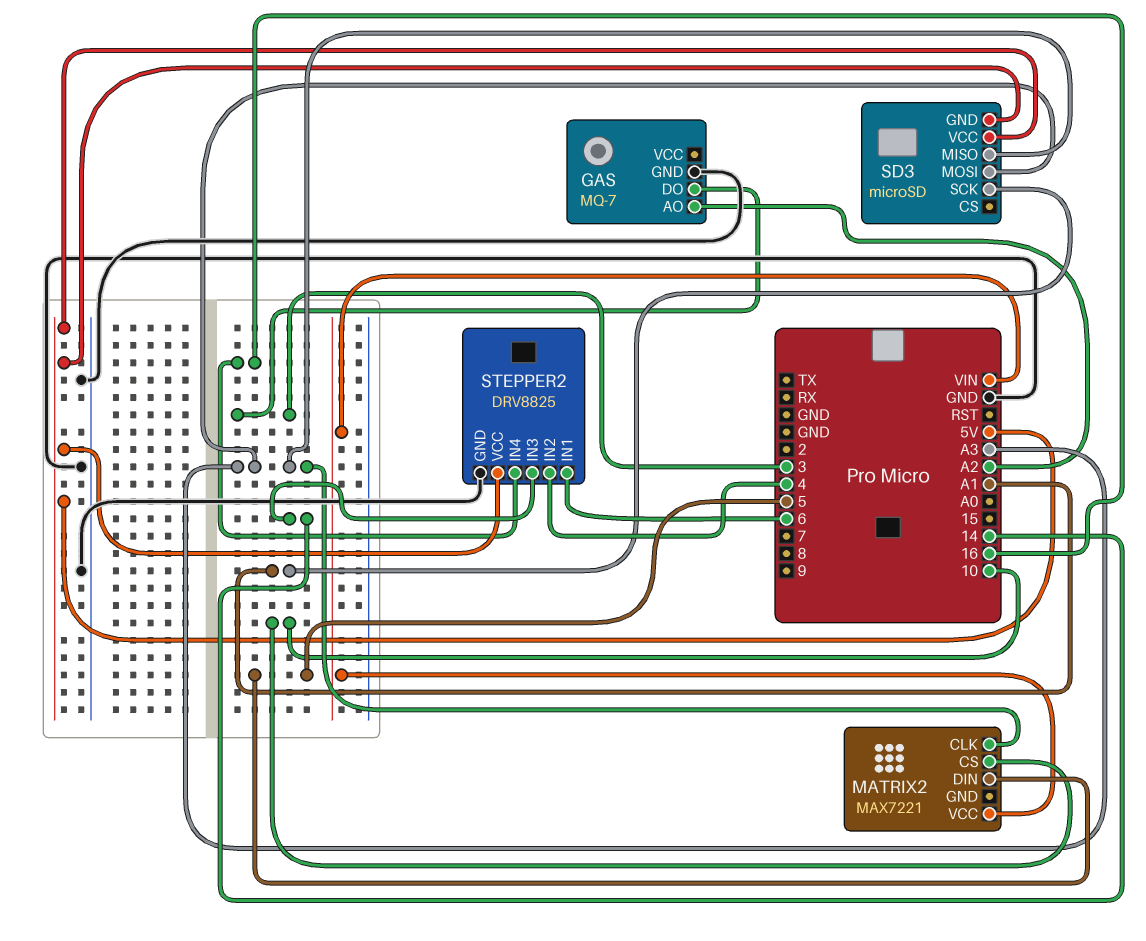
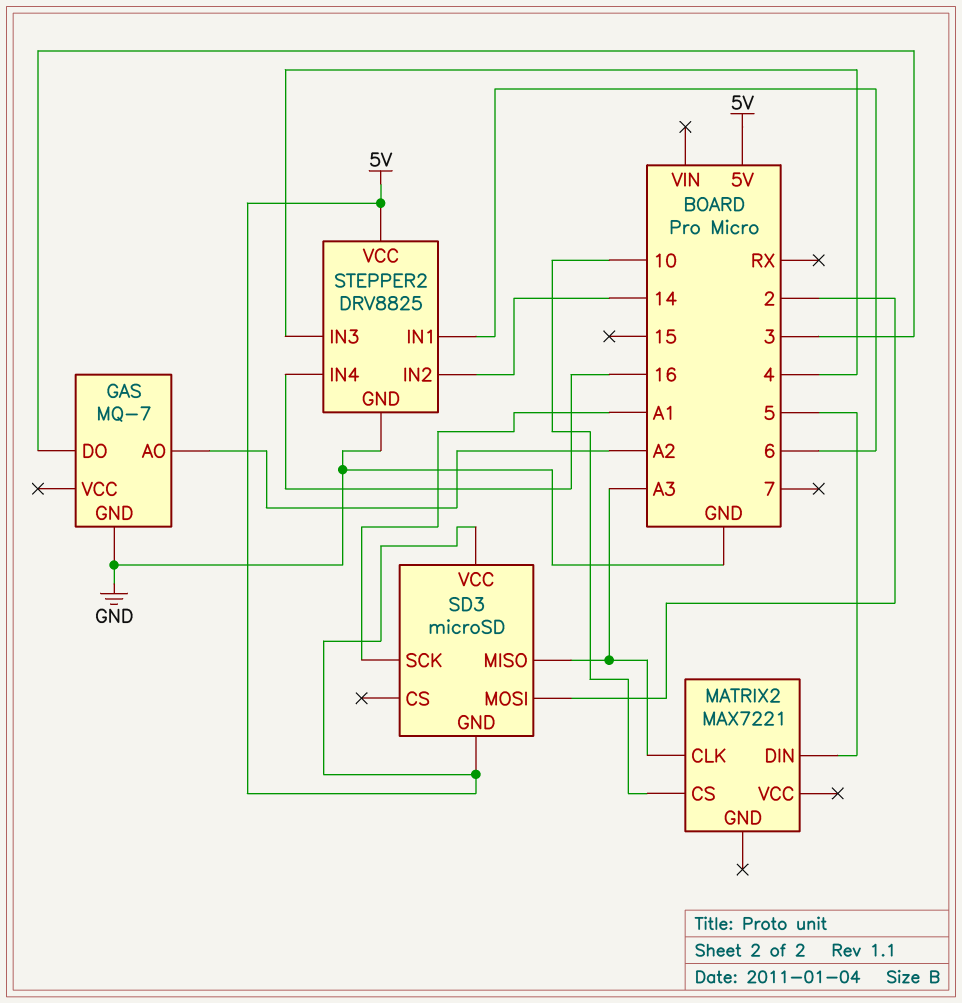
MATRIX2 pin VCC: VIN -> none
SD3 pin MOSI: A3 -> 2
STEPPER2 pin IN2: 4 -> 14
STEPPER2 pin IN3: 14 -> 4

